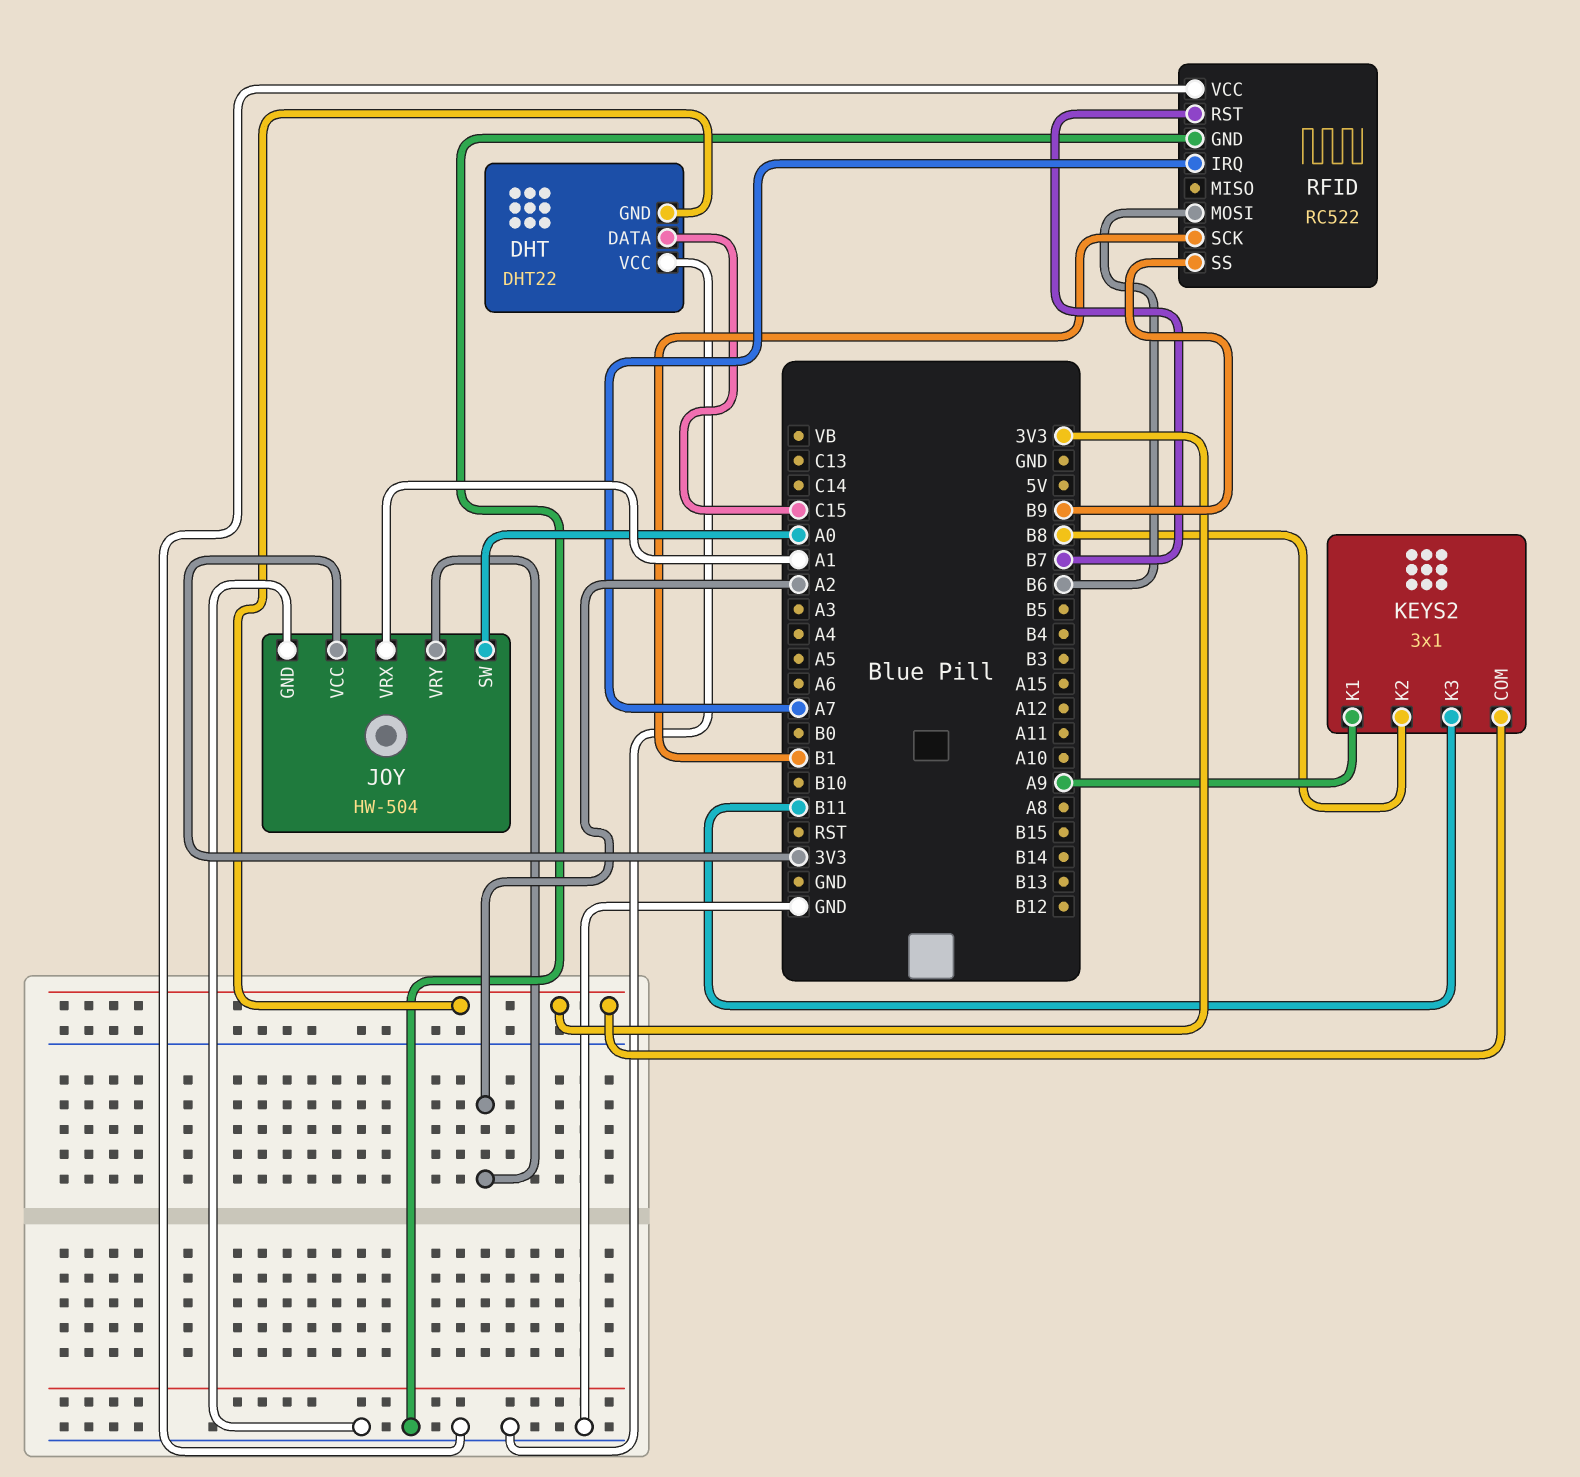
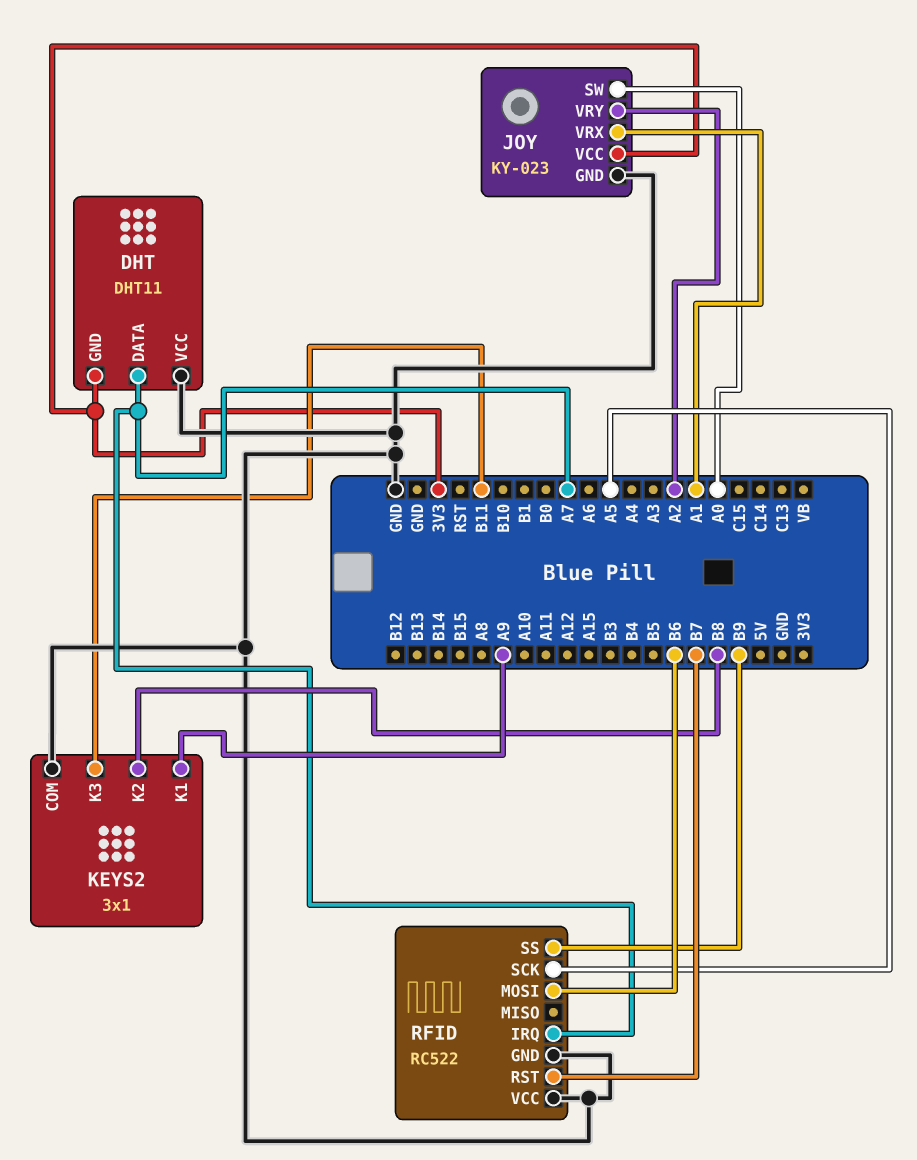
DHT: DHT22 -> DHT11
DHT pin DATA: C15 -> A7
JOY: HW-504 -> KY-023
KEYS2 pin COM: 3V3 -> GND
RFID pin SCK: B1 -> A5

